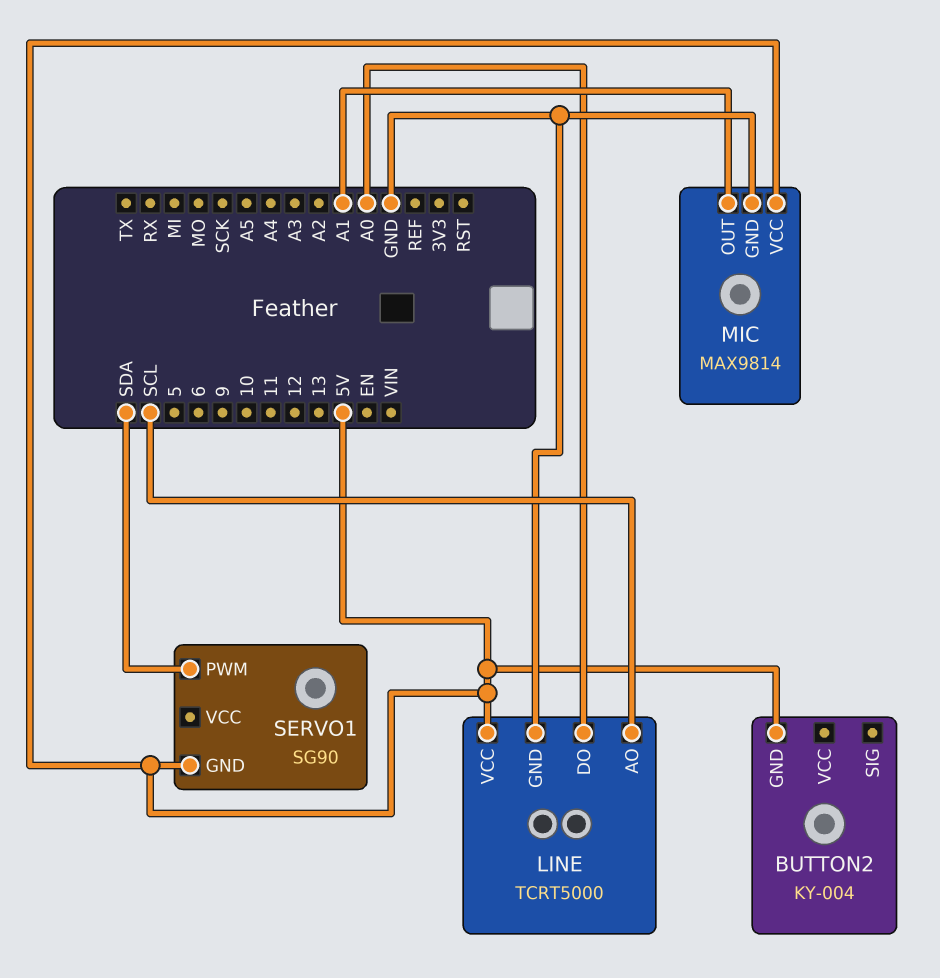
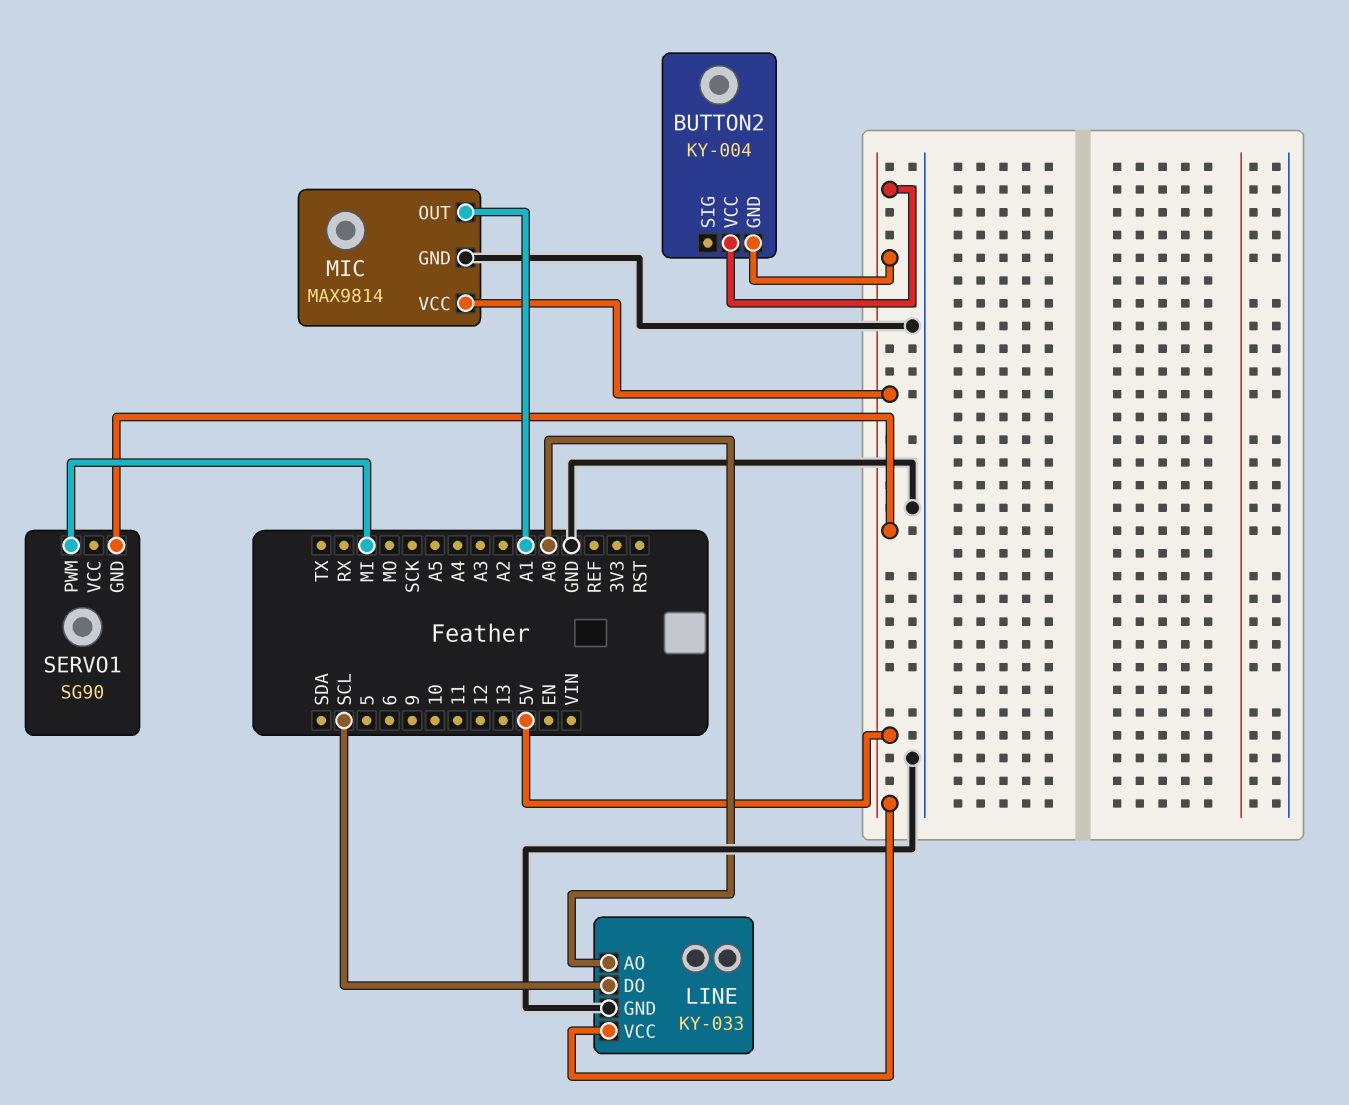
BUTTON2 pin VCC: none -> 5V
LINE: TCRT5000 -> KY-033
LINE pin AO: SCL -> A0
LINE pin DO: A0 -> SCL
SERVO1 pin PWM: SDA -> MI

